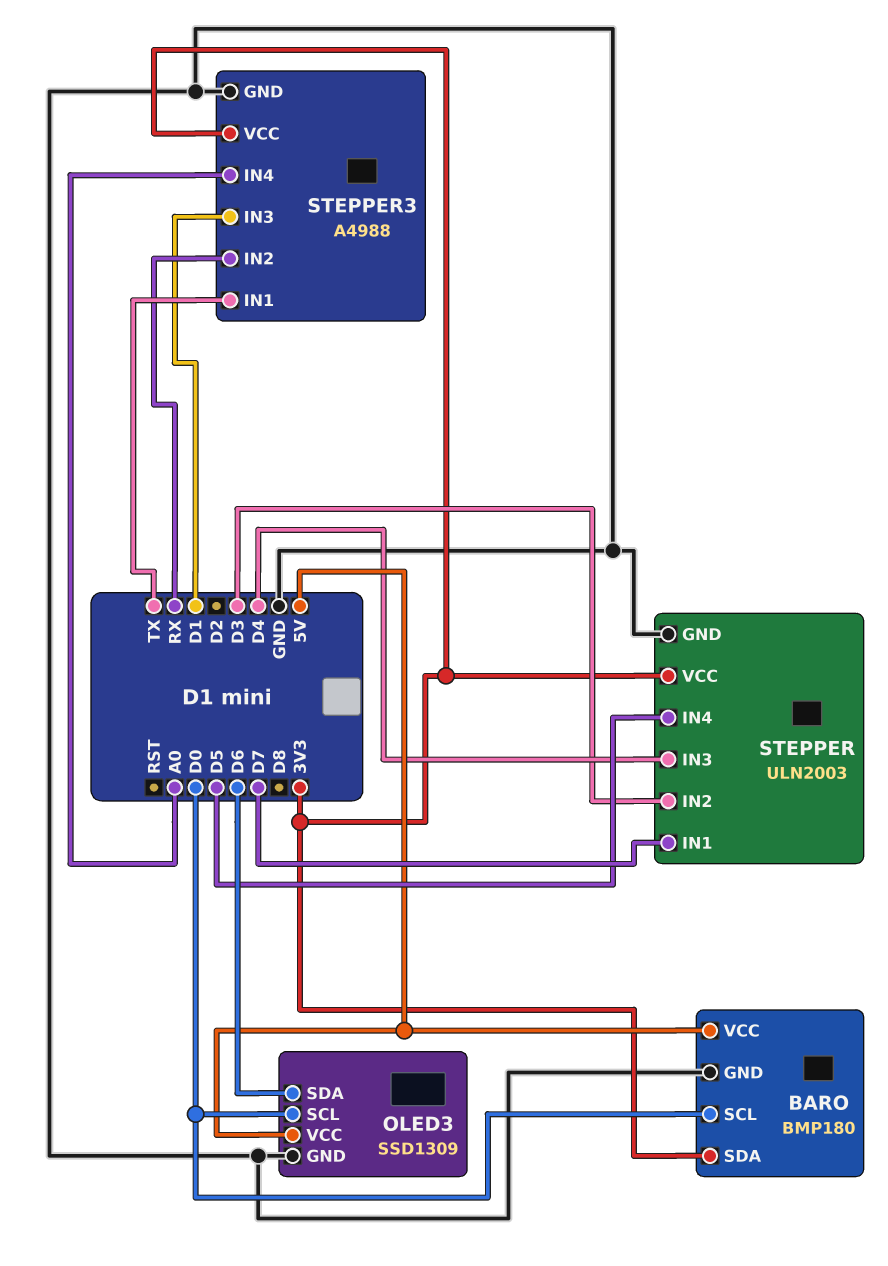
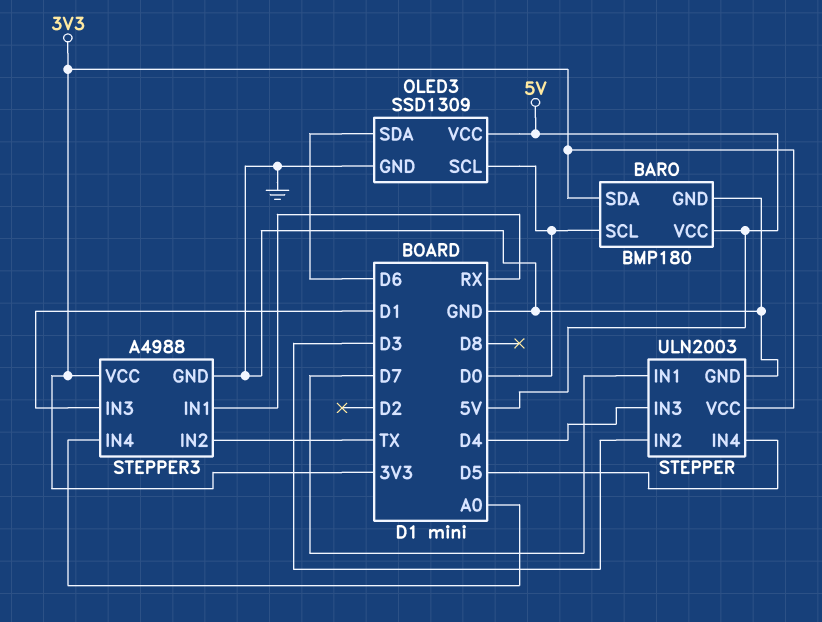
STEPPER3 pin IN1: TX -> RX
STEPPER3 pin IN2: RX -> TX

